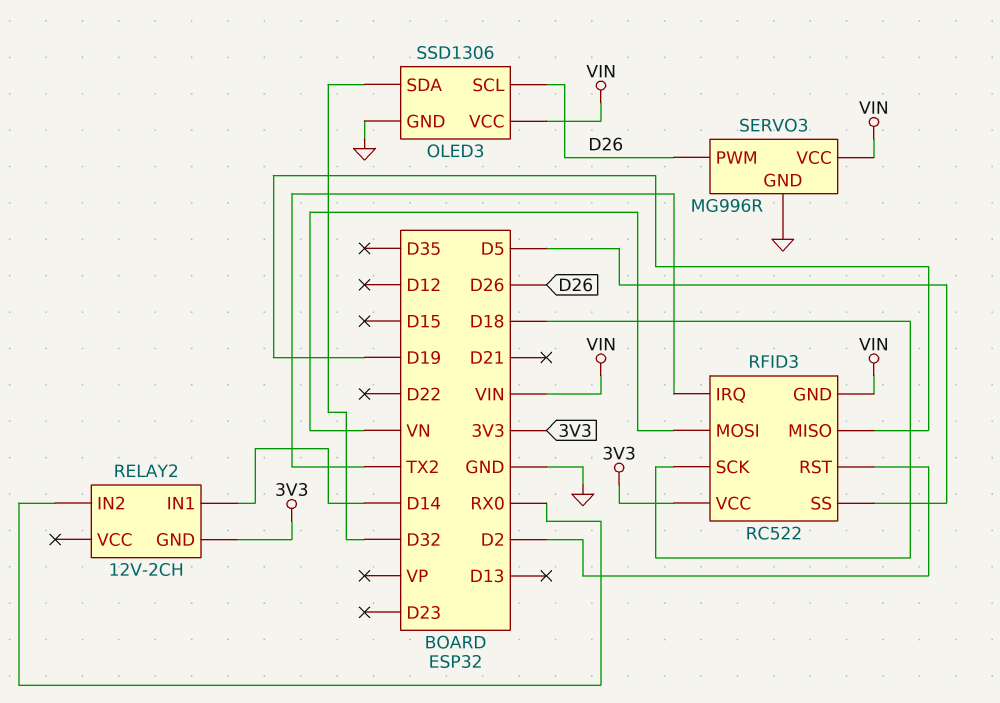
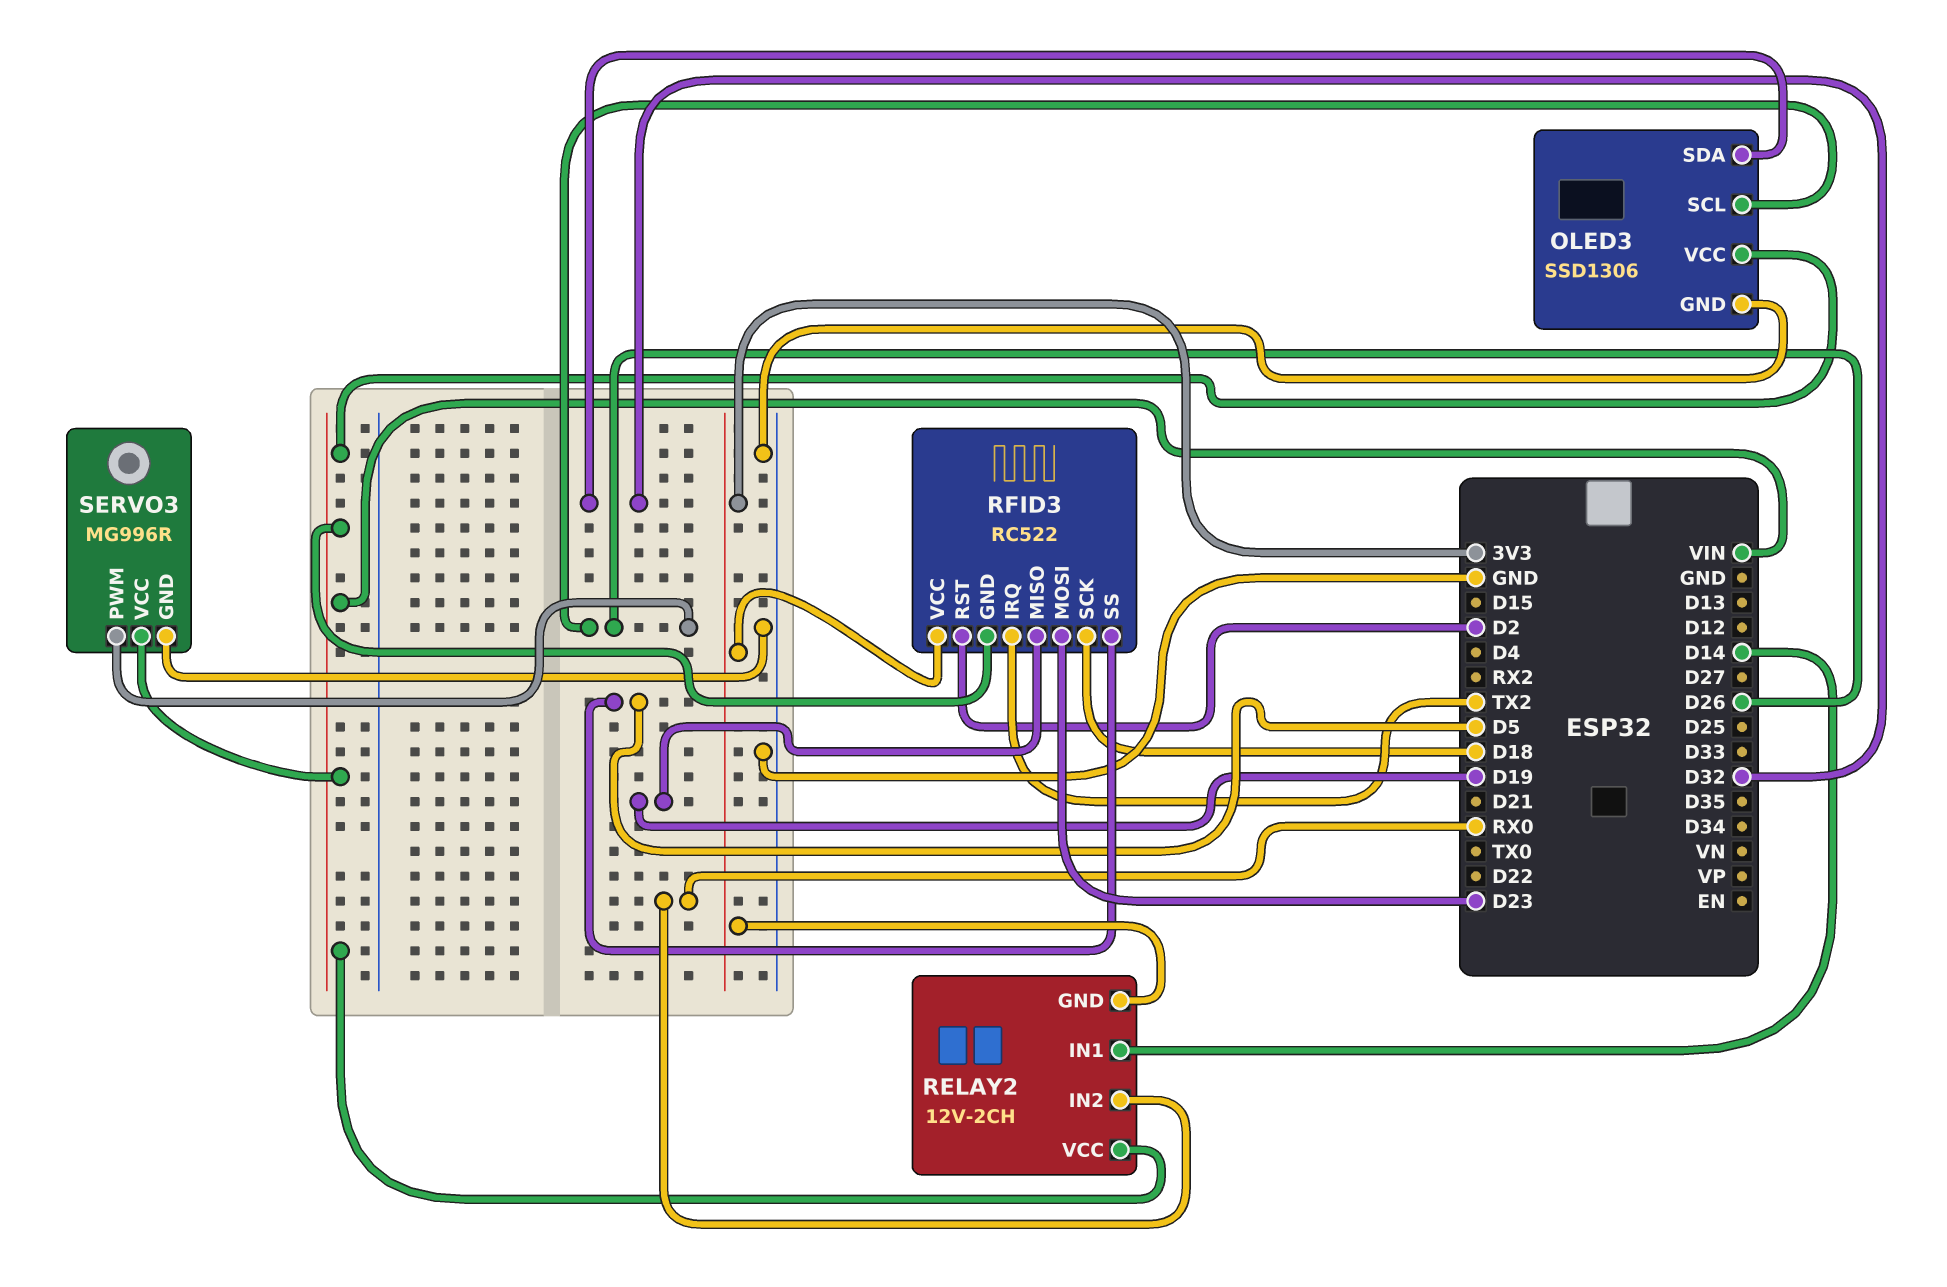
RELAY2 pin VCC: none -> VIN
RFID3 pin MOSI: VN -> D23

